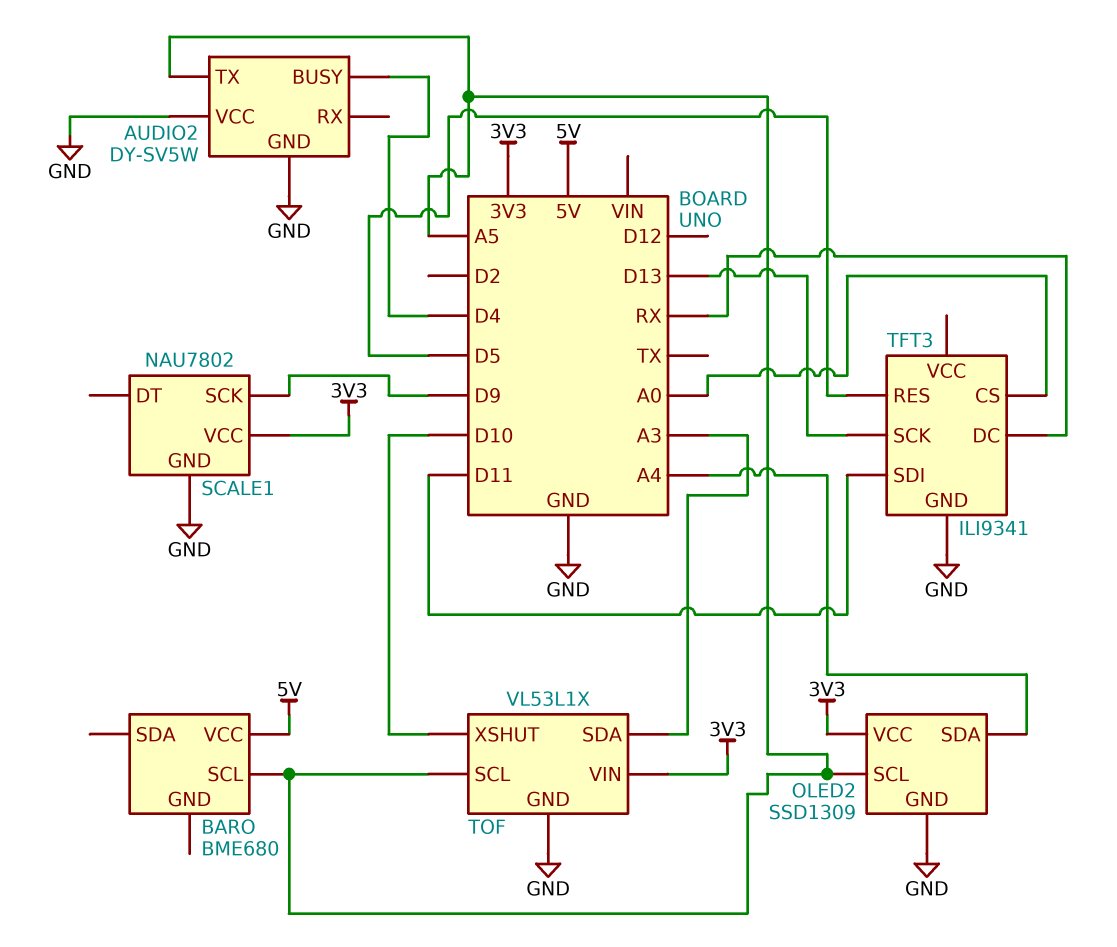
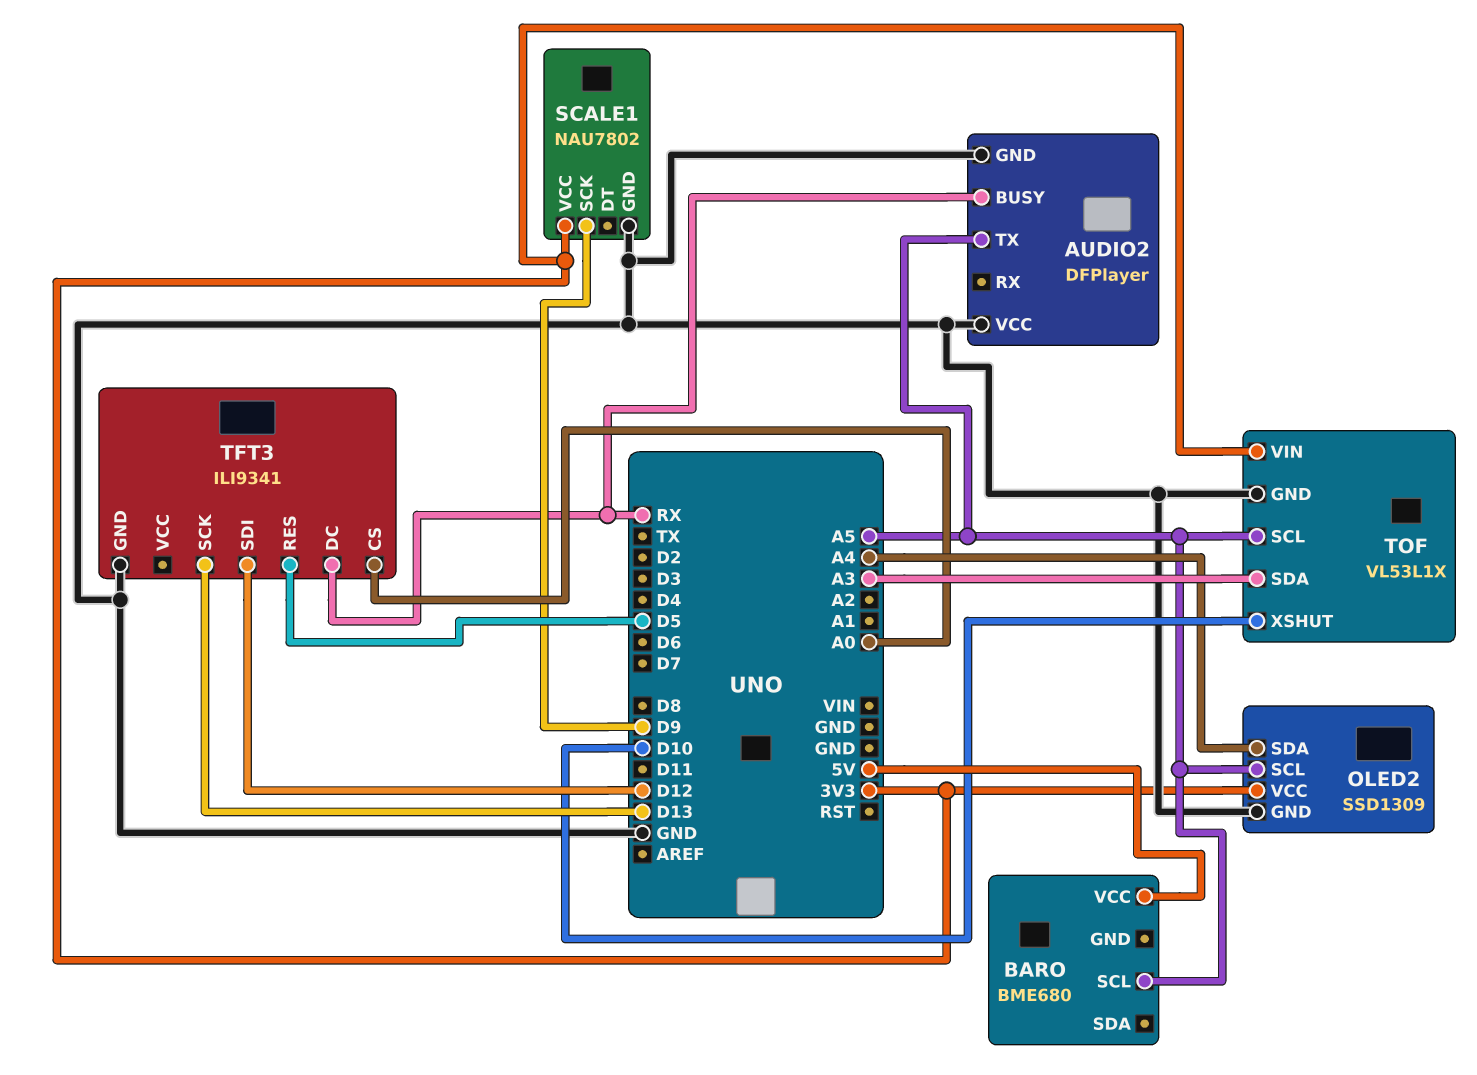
AUDIO2: DY-SV5W -> DFPlayer
AUDIO2 pin BUSY: D4 -> RX
TFT3 pin SDI: D11 -> D12

